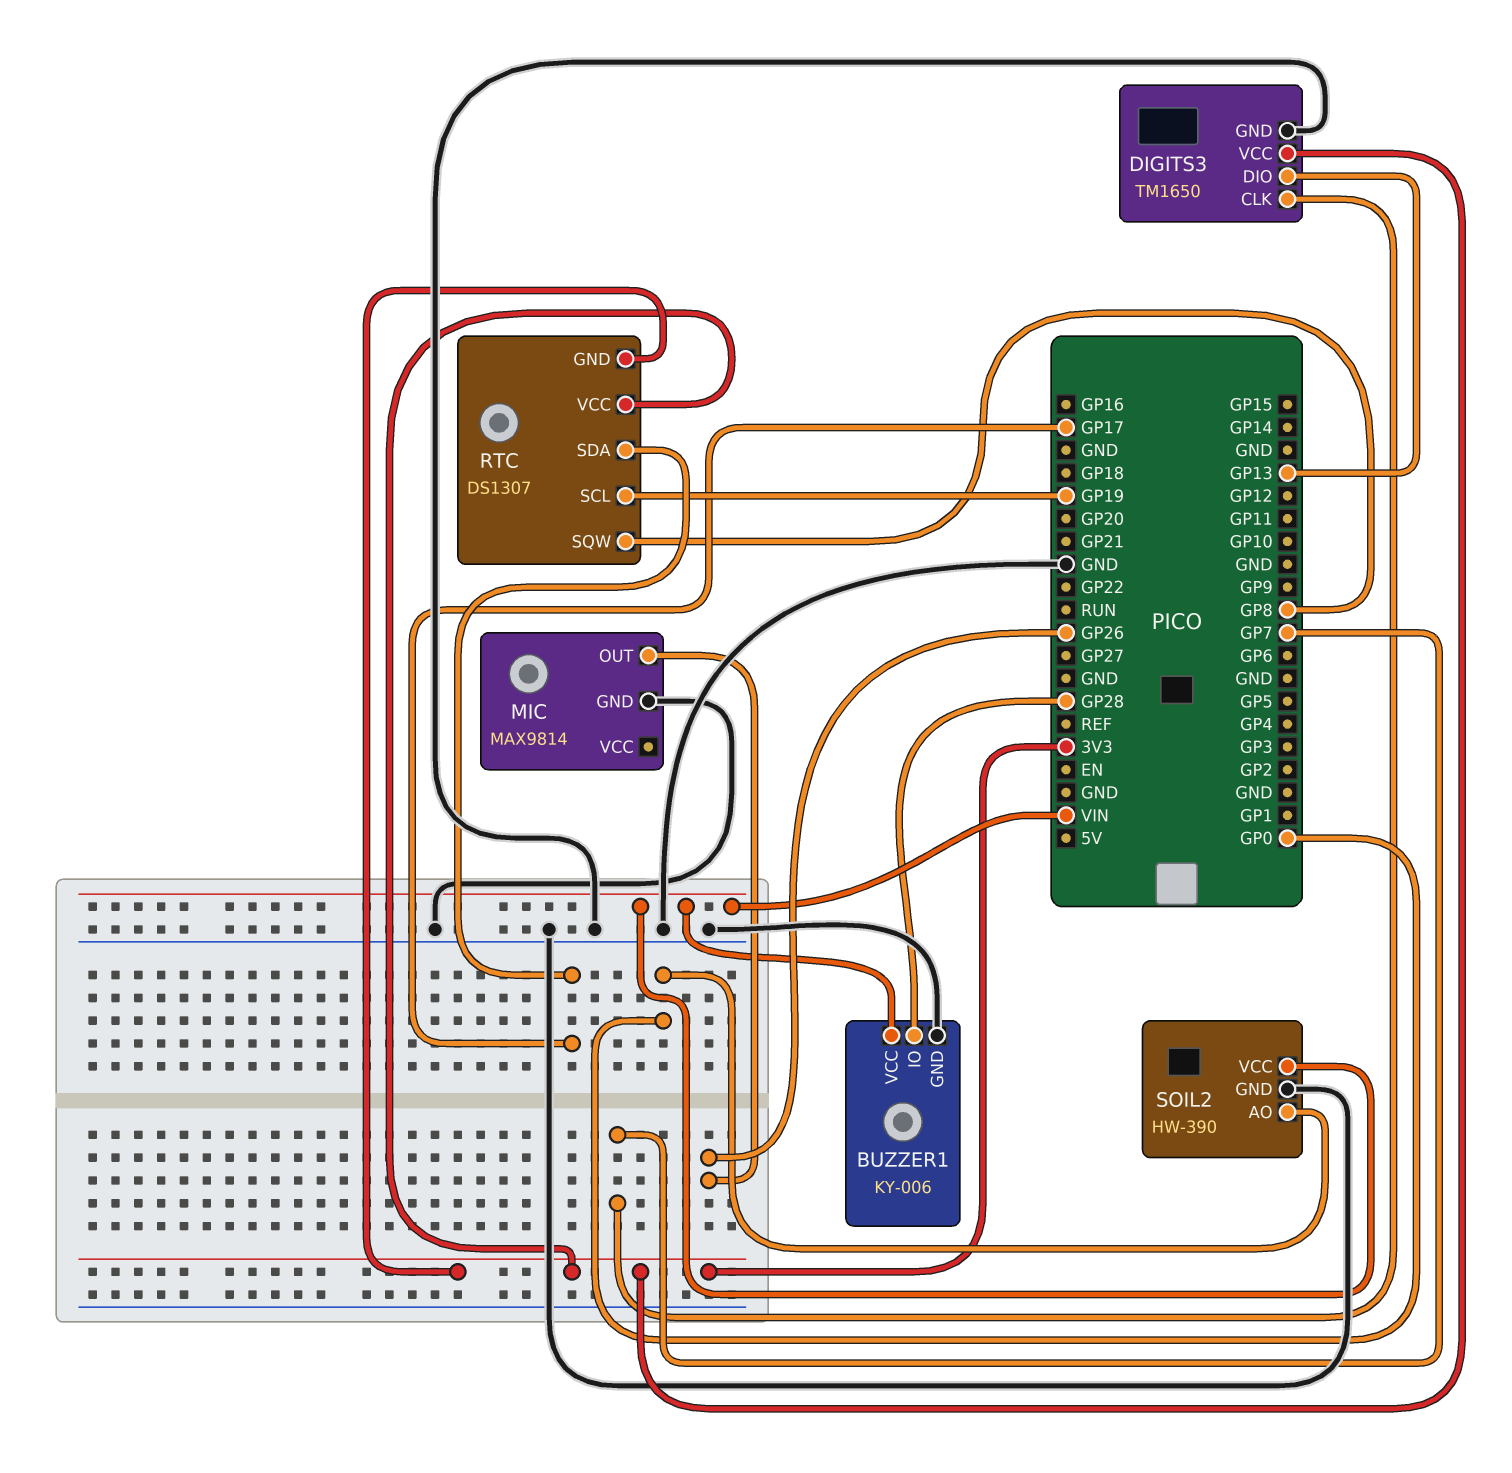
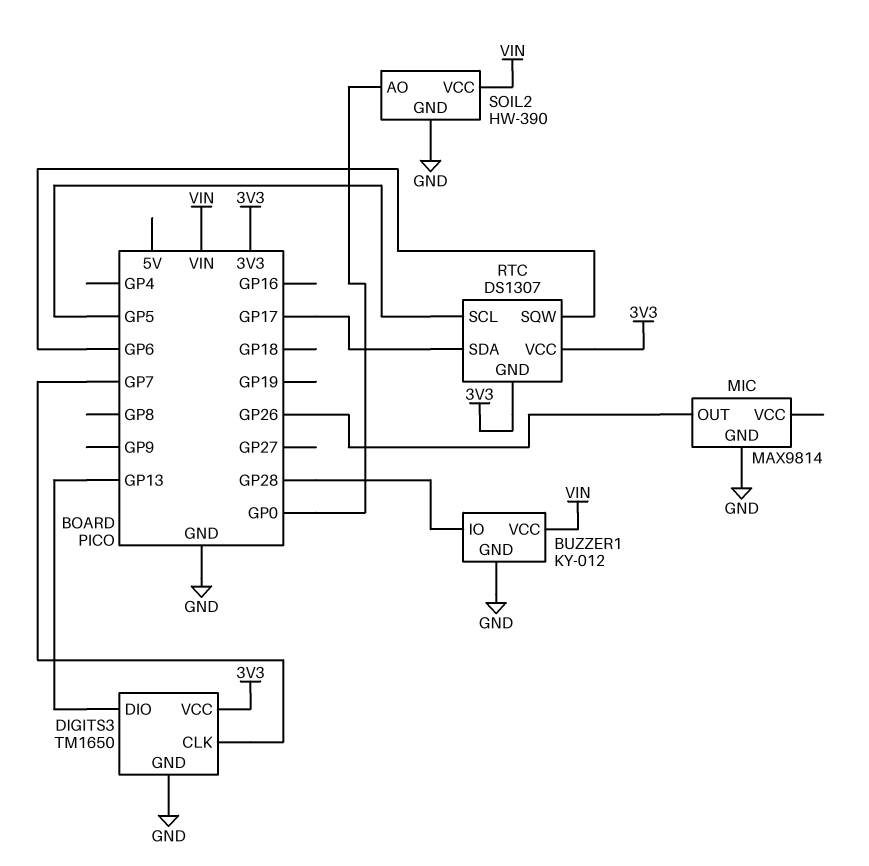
BUZZER1: KY-006 -> KY-012
RTC pin SCL: GP19 -> GP5
RTC pin SQW: GP8 -> GP6

